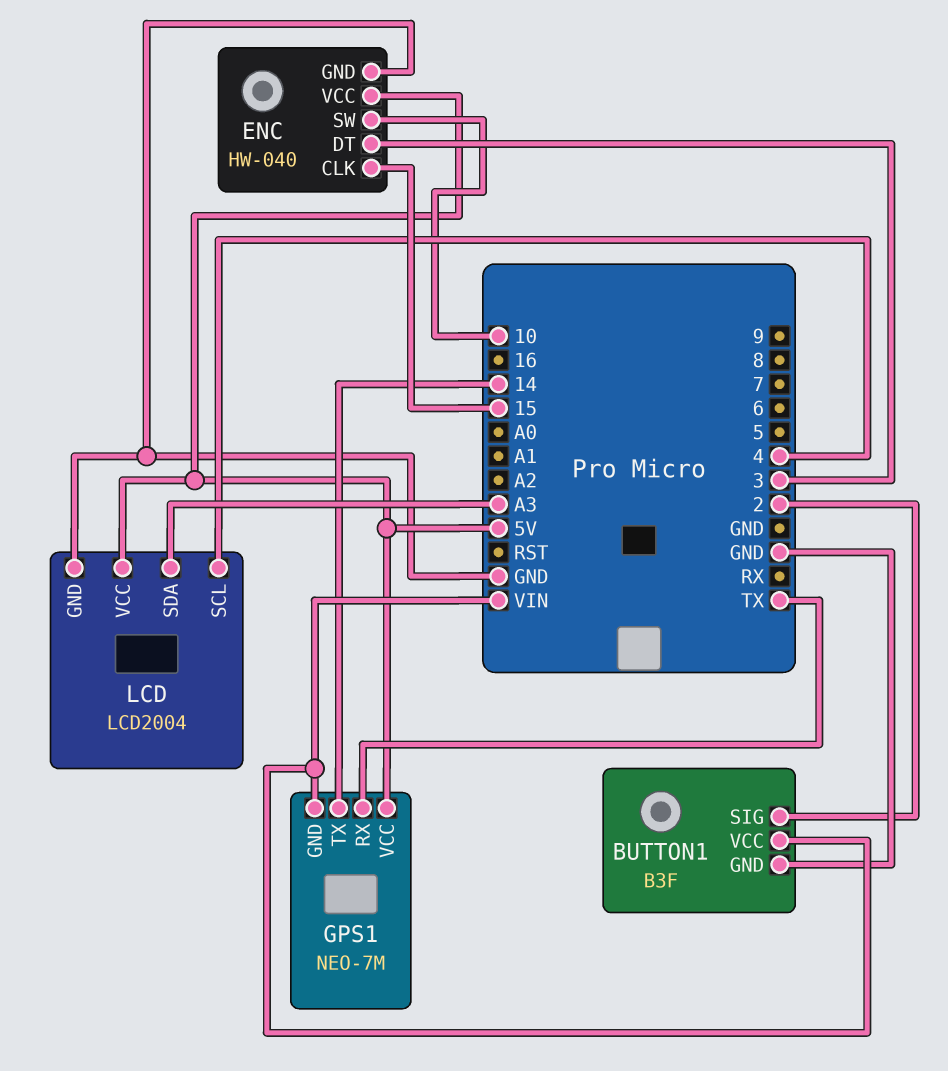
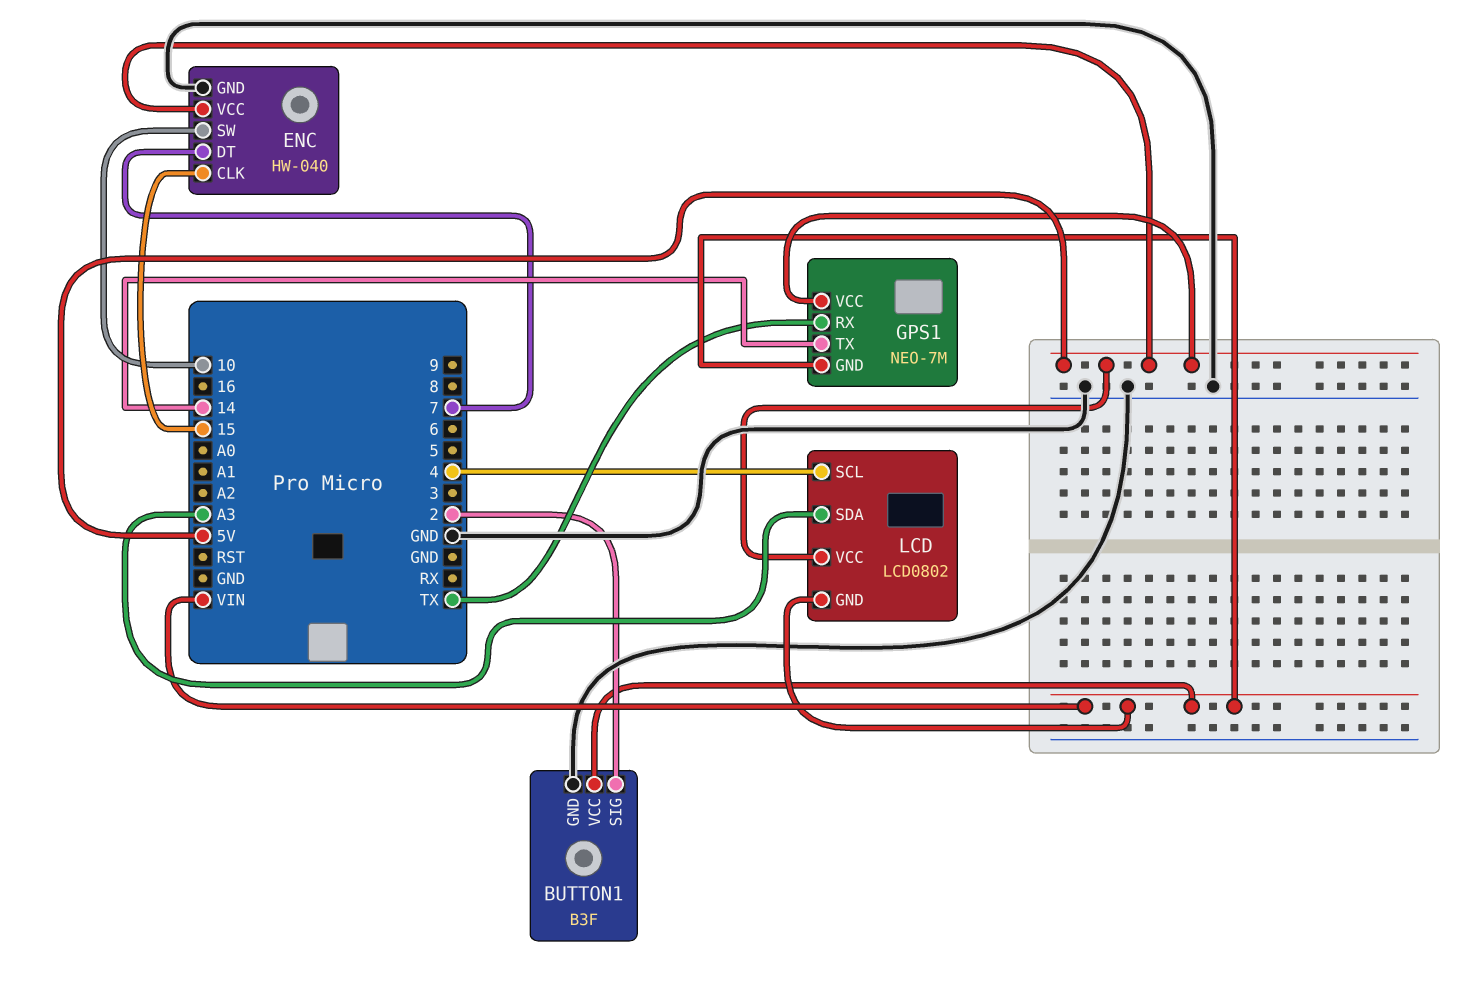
ENC pin DT: 3 -> 7
LCD: LCD2004 -> LCD0802
LCD pin GND: GND -> VIN

